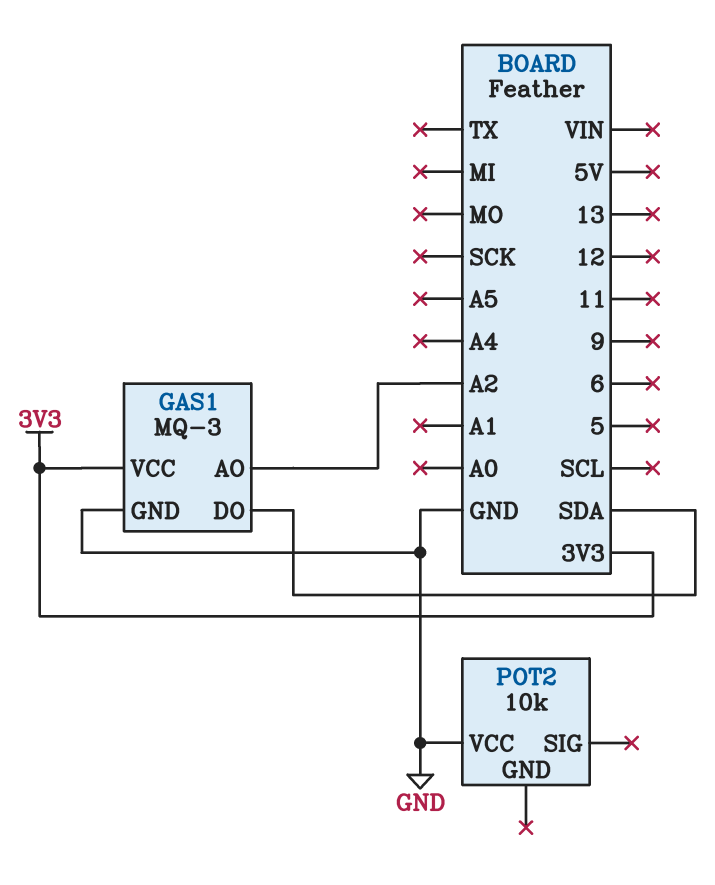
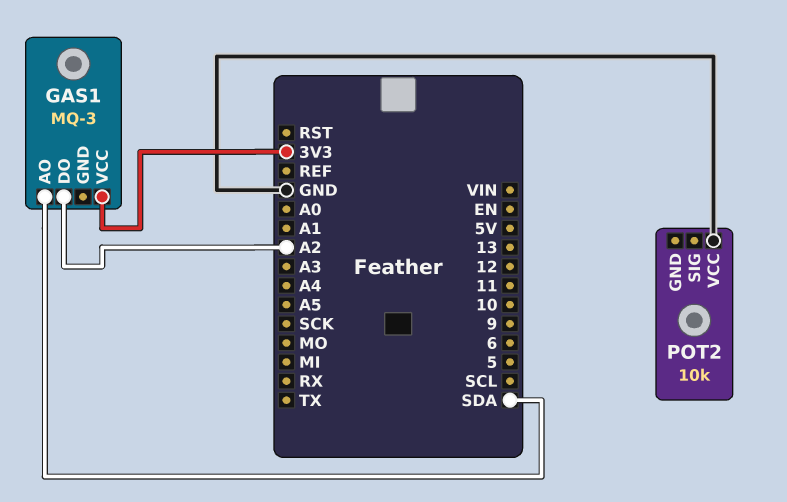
GAS1 pin AO: A2 -> SDA
GAS1 pin DO: SDA -> A2
GAS1 pin GND: GND -> none

